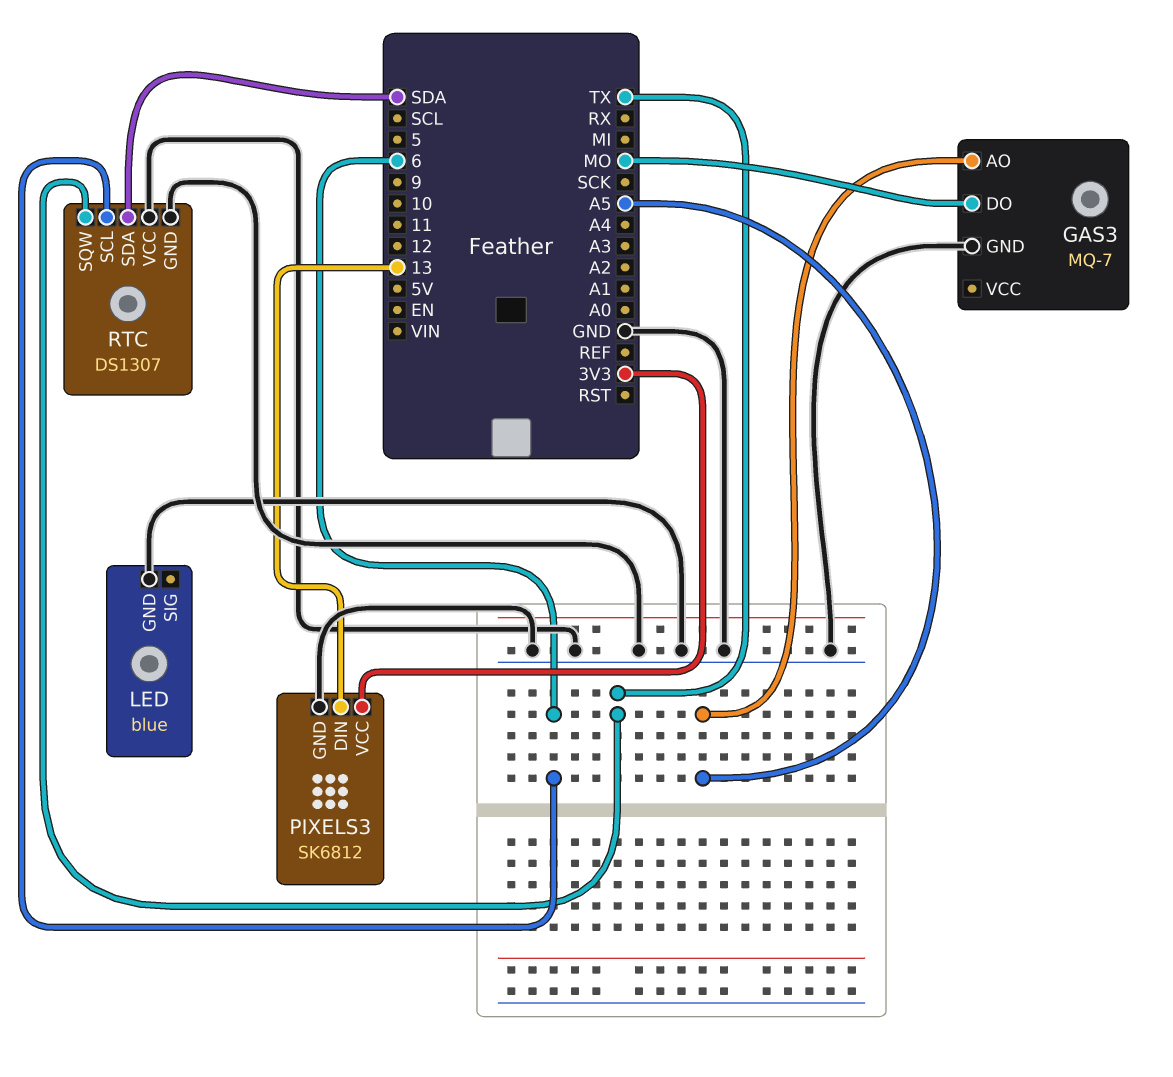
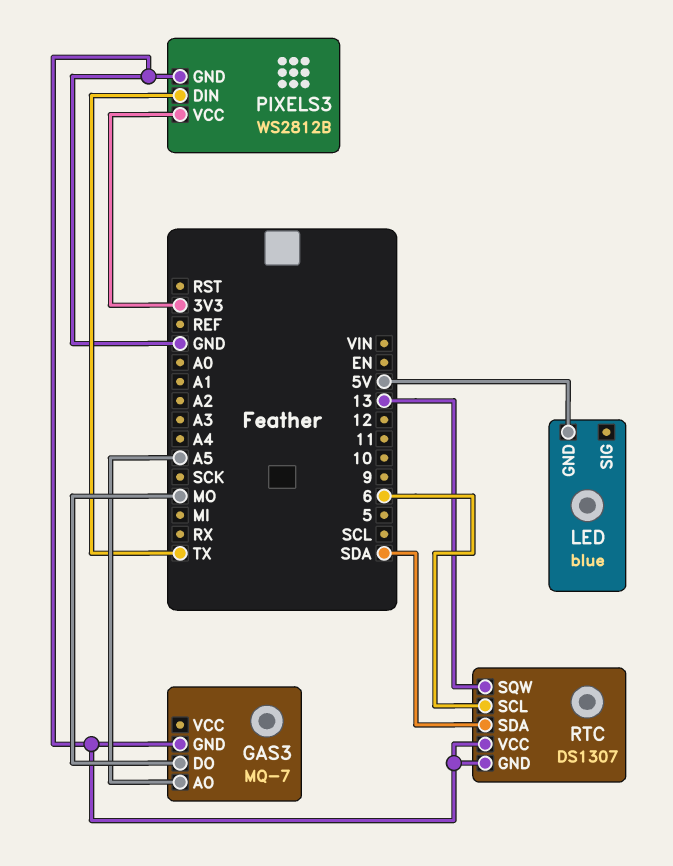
LED pin GND: GND -> 5V
PIXELS3: SK6812 -> WS2812B
PIXELS3 pin DIN: 13 -> TX
RTC pin SQW: TX -> 13

